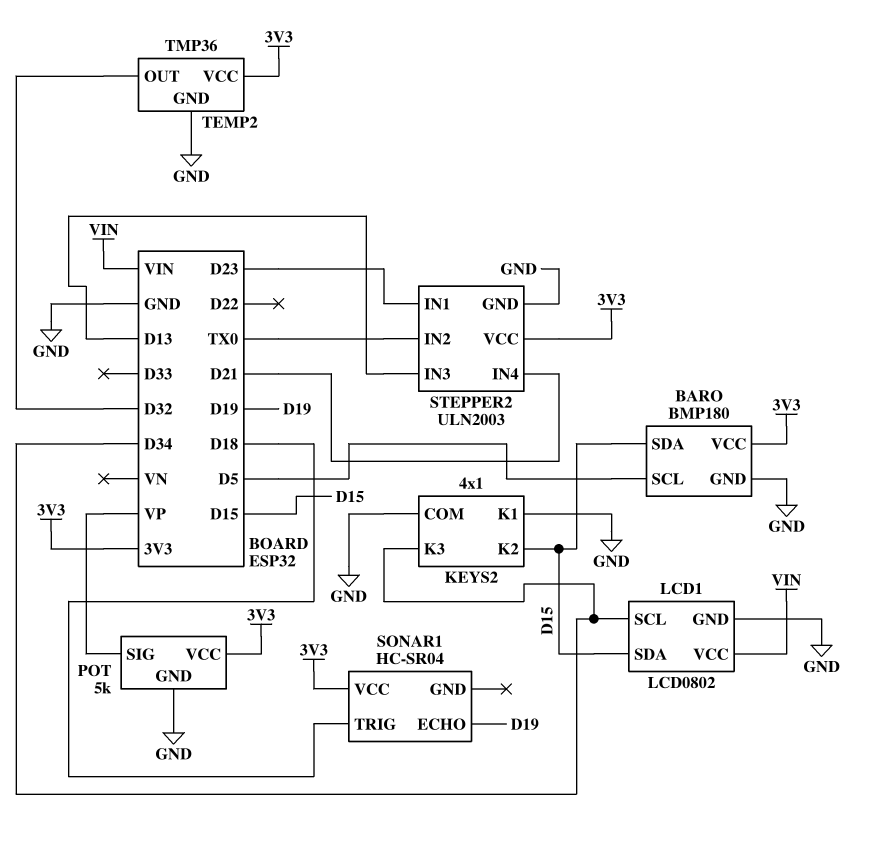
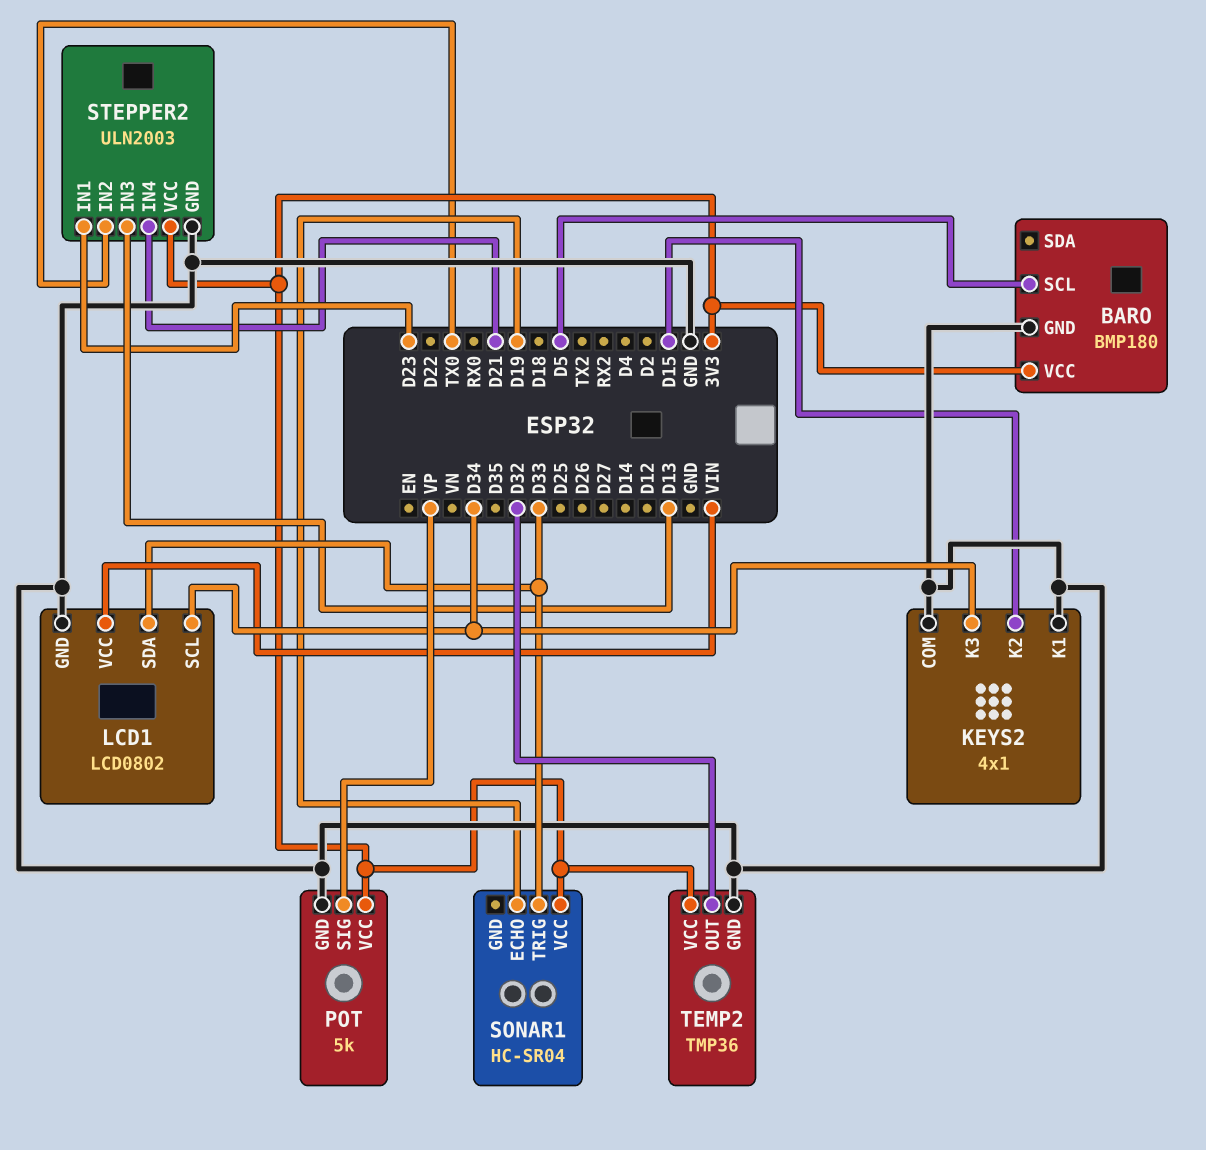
BARO pin SDA: D15 -> none
LCD1 pin SDA: D15 -> D33
SONAR1 pin TRIG: D18 -> D33

